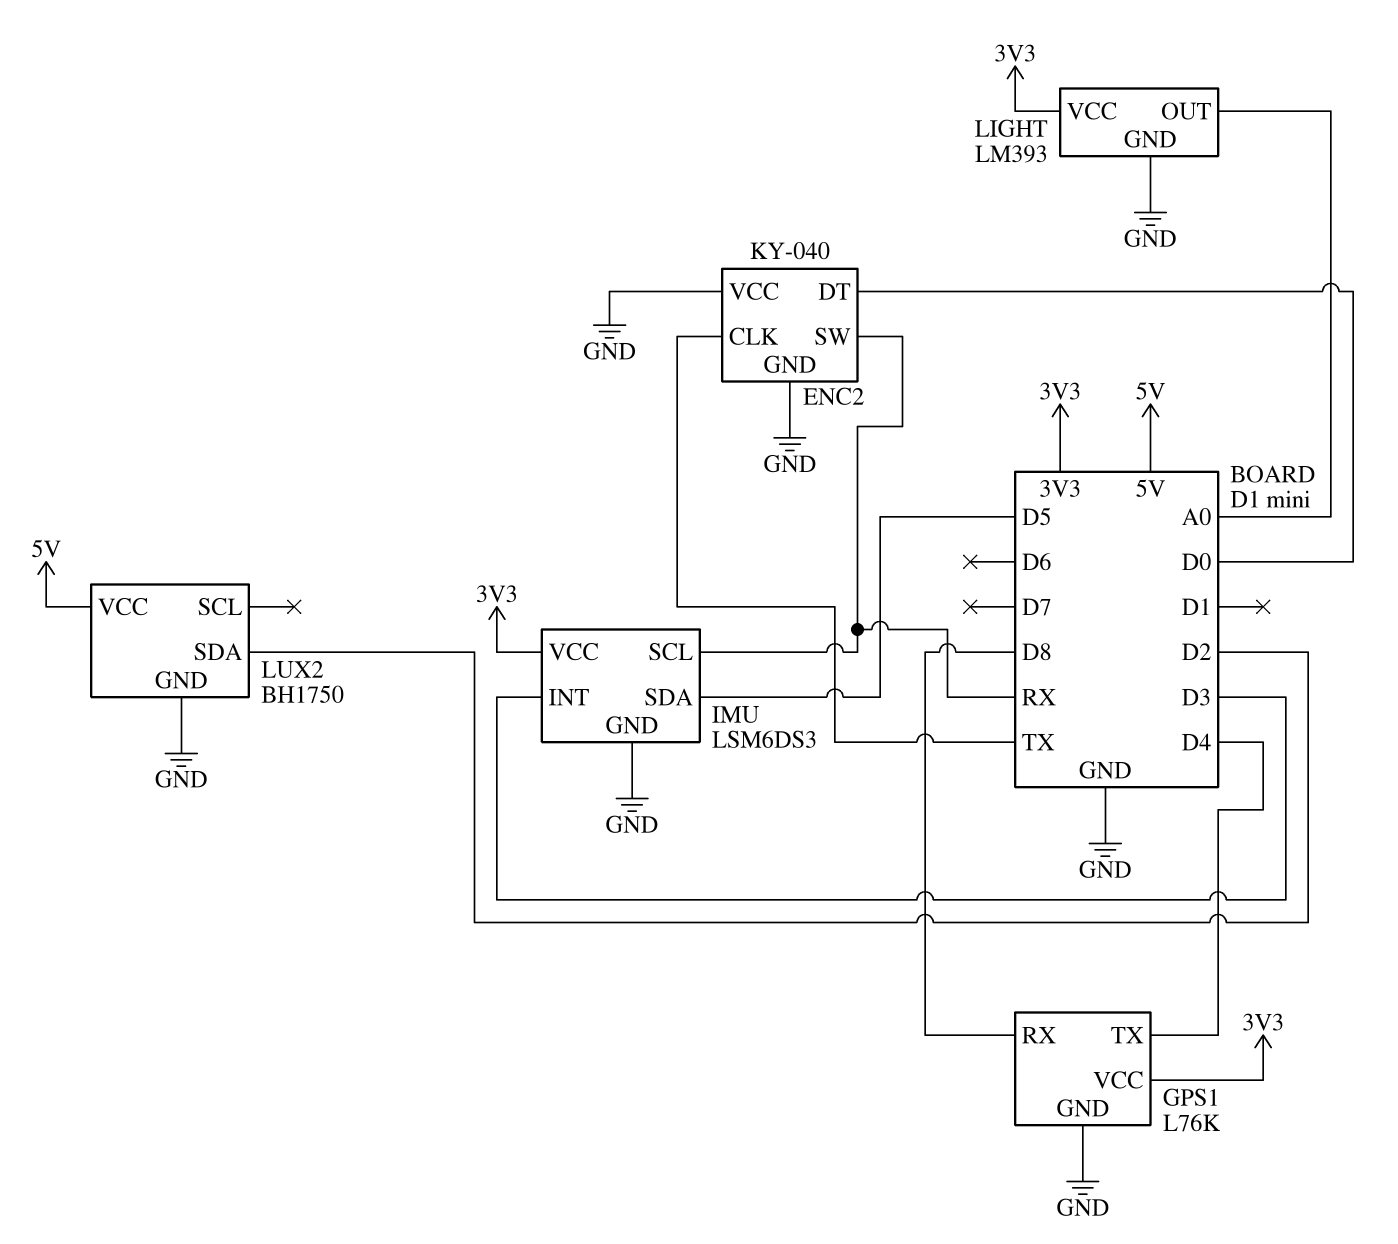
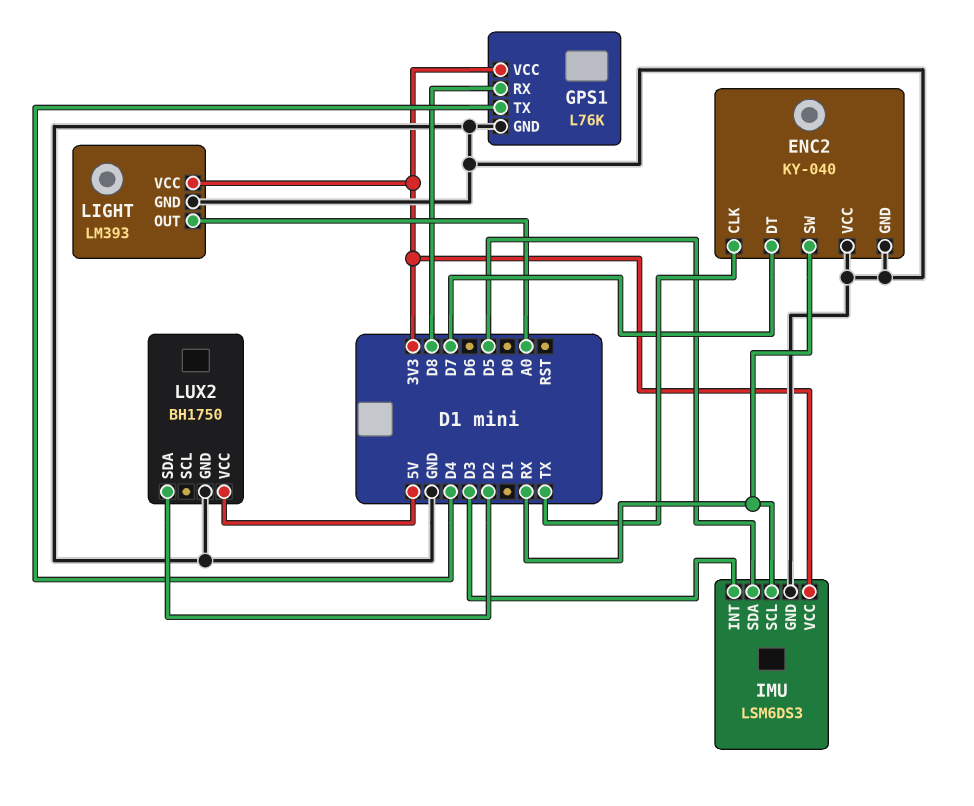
ENC2 pin DT: D0 -> D7

